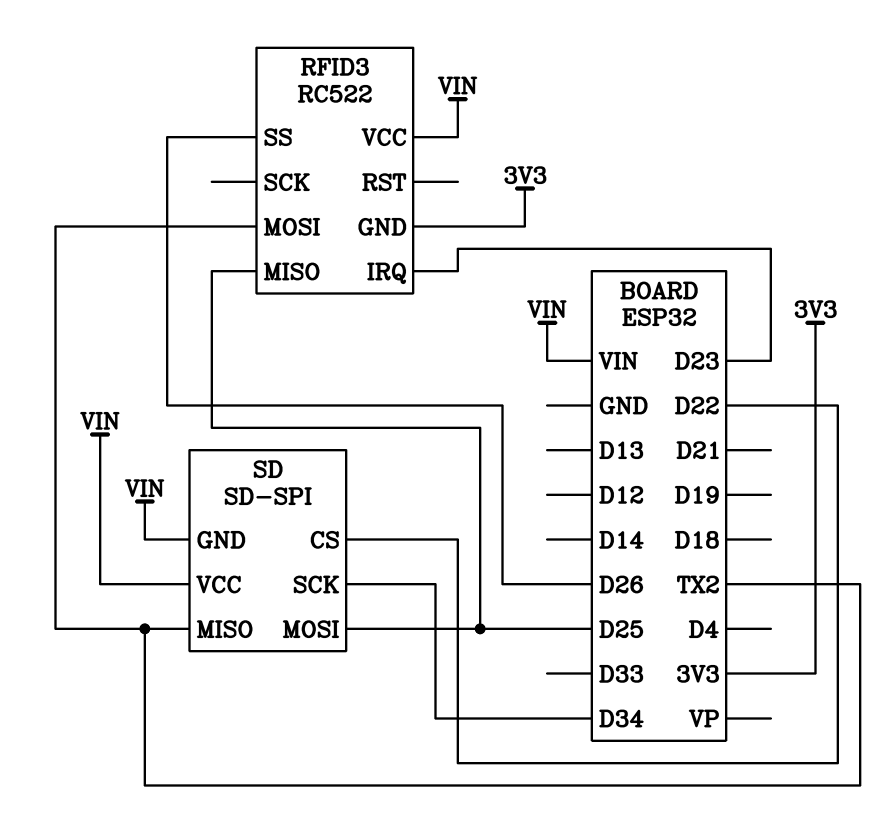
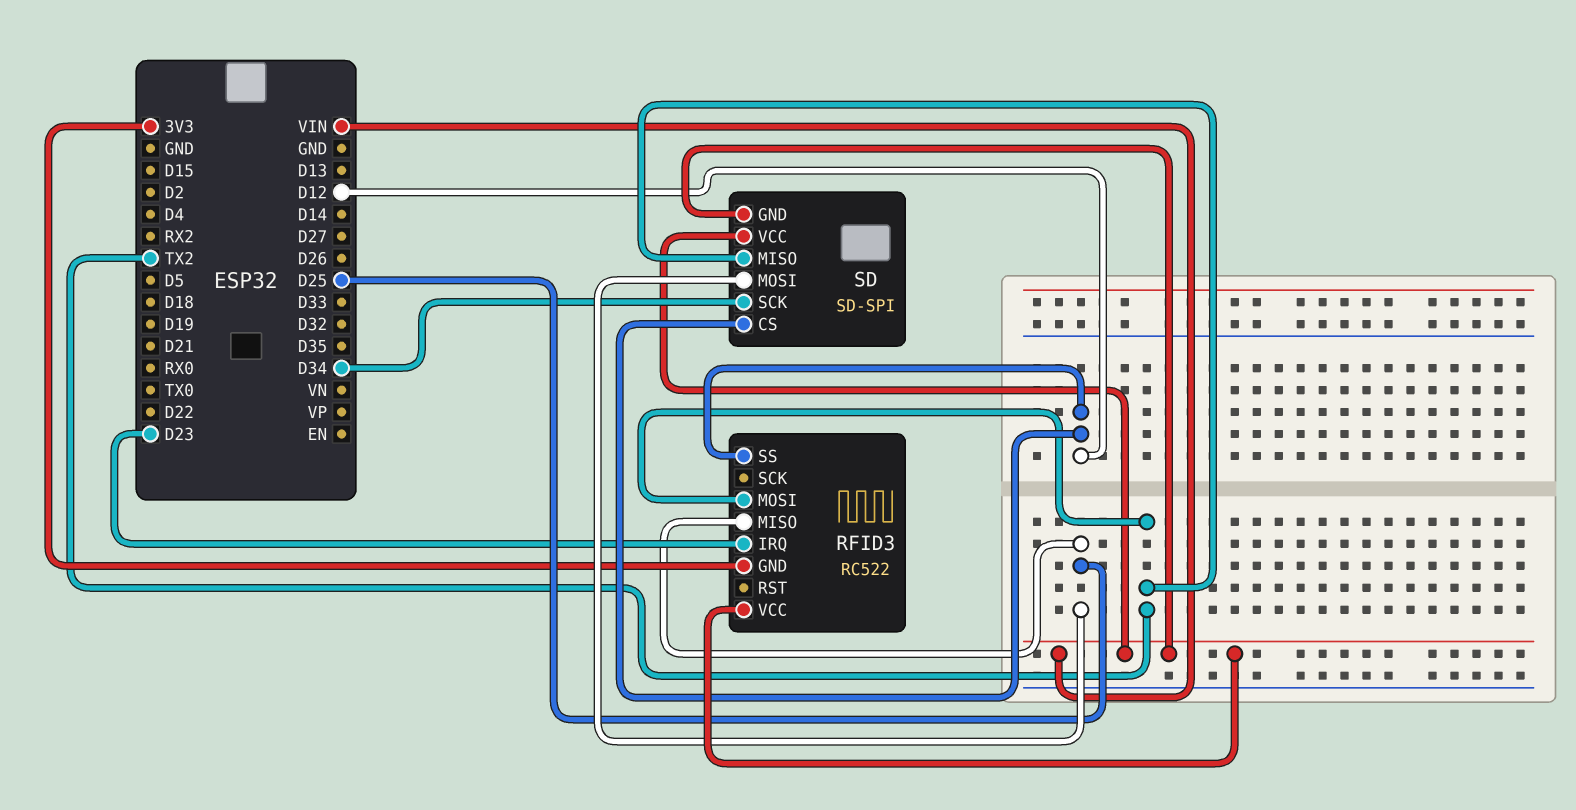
RFID3 pin SS: D26 -> D12
SD pin CS: D22 -> D12

